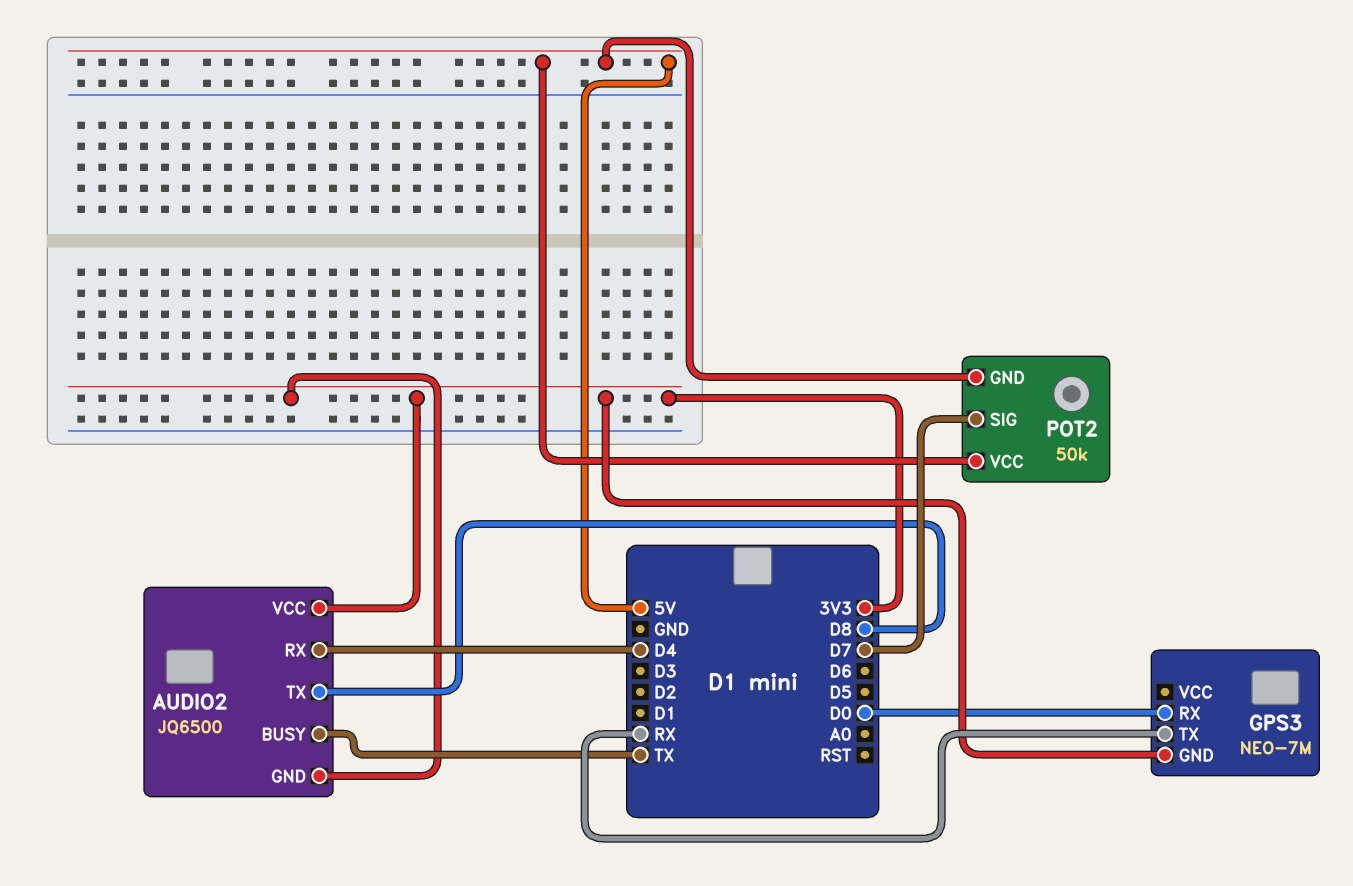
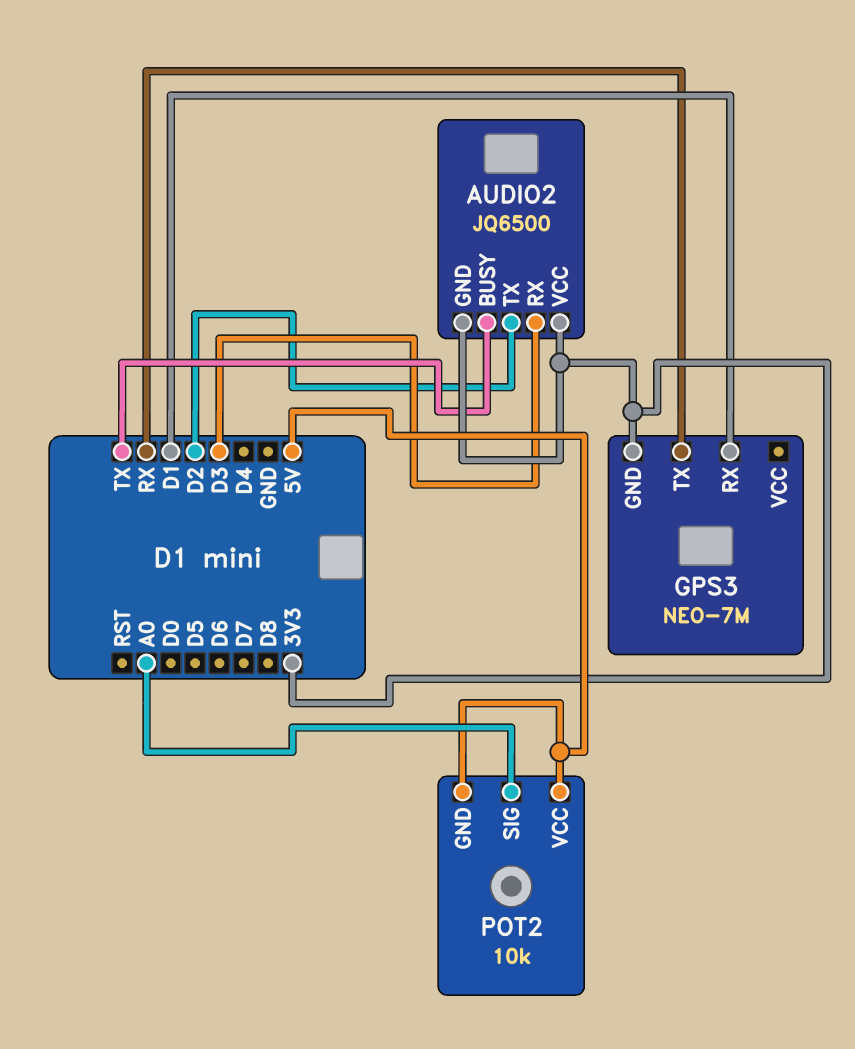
AUDIO2 pin RX: D4 -> D3
AUDIO2 pin TX: D8 -> D2
GPS3 pin RX: D0 -> D1
POT2: 50k -> 10k
POT2 pin SIG: D7 -> A0

